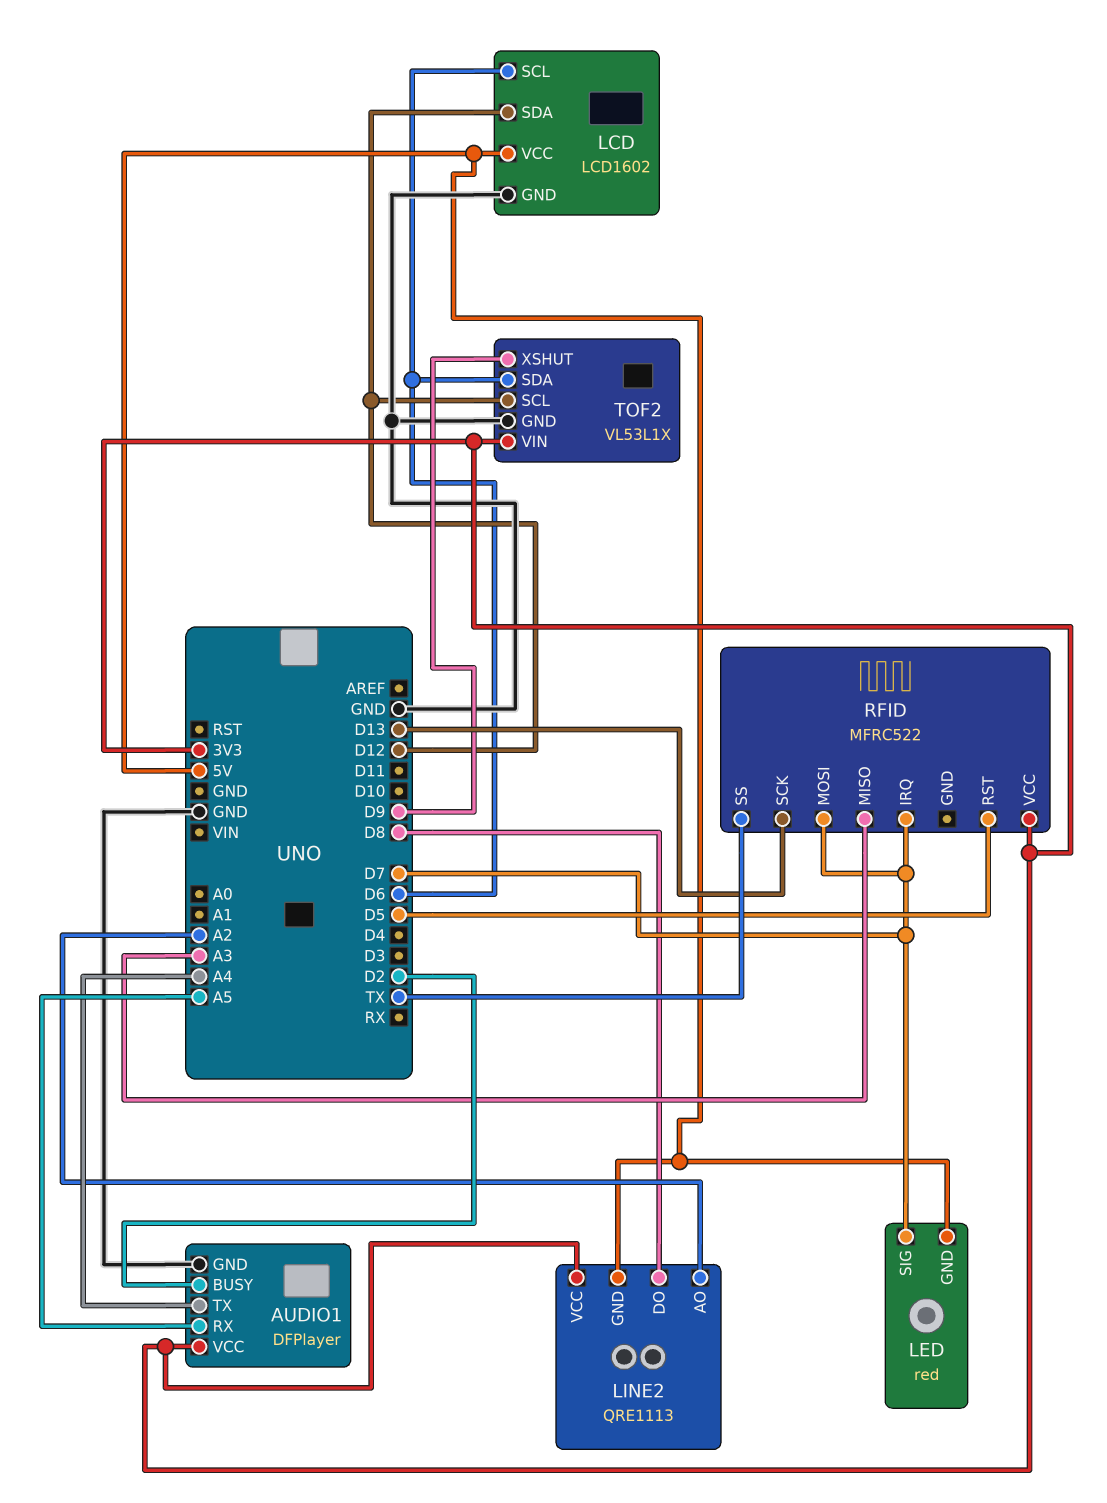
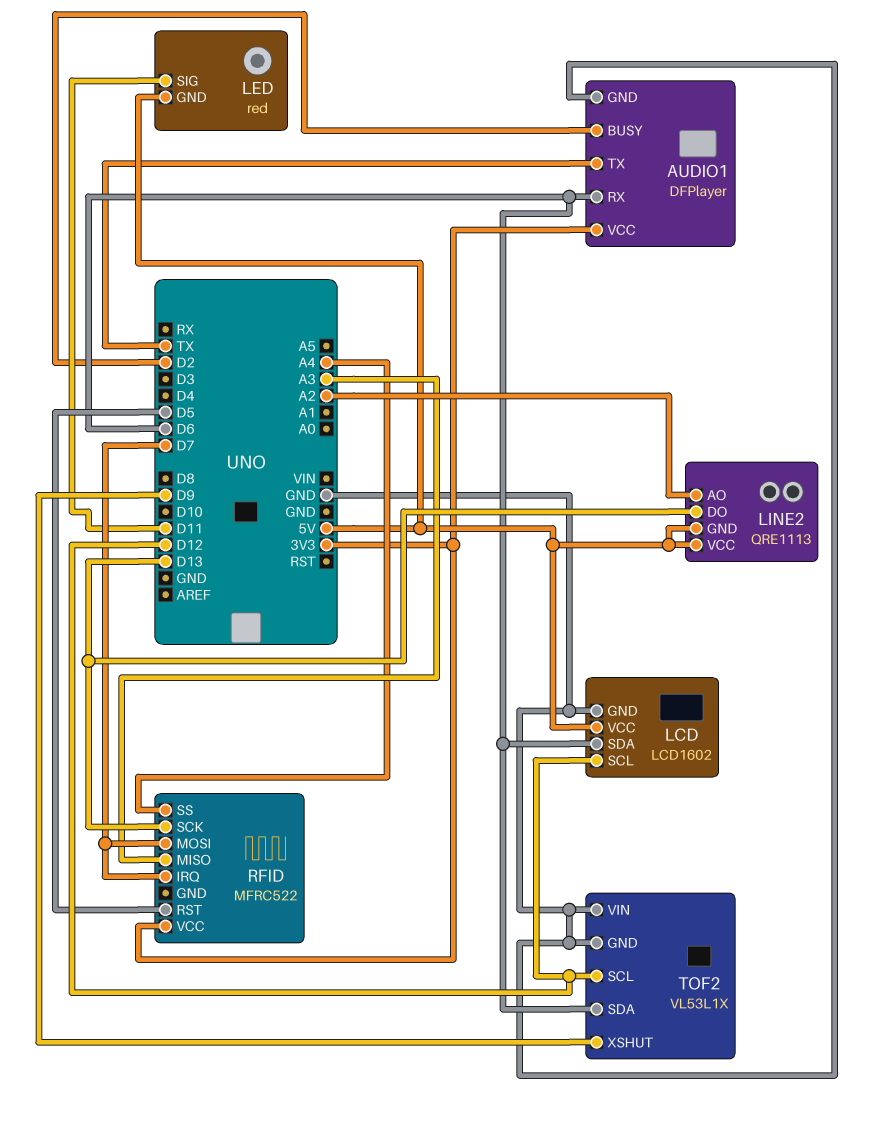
AUDIO1 pin RX: A5 -> D6
AUDIO1 pin TX: A4 -> TX
LCD pin SCL: D6 -> D12
LCD pin SDA: D12 -> D6
LED pin SIG: D7 -> D11
LINE2 pin DO: D8 -> D13
LINE2 pin VCC: 3V3 -> 5V
RFID pin SS: TX -> A4
TOF2 pin VIN: 3V3 -> GND

